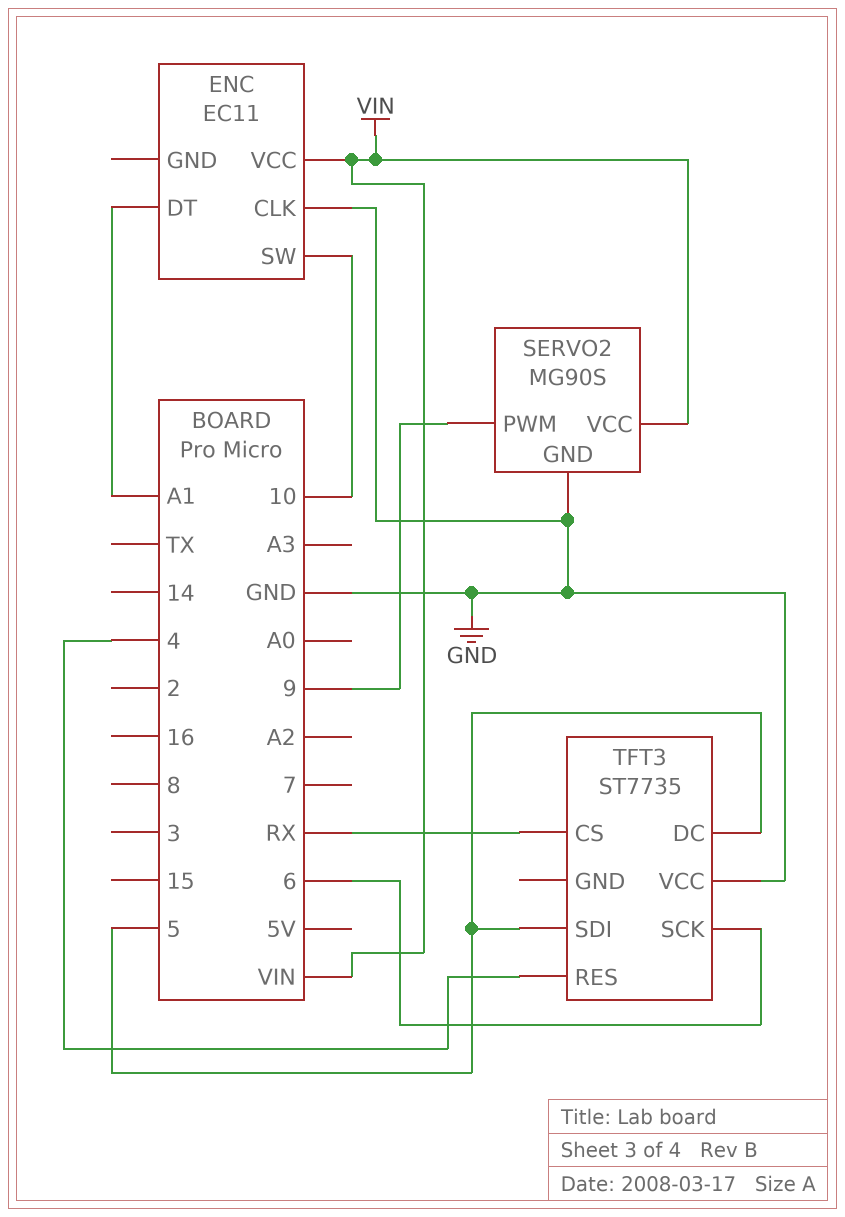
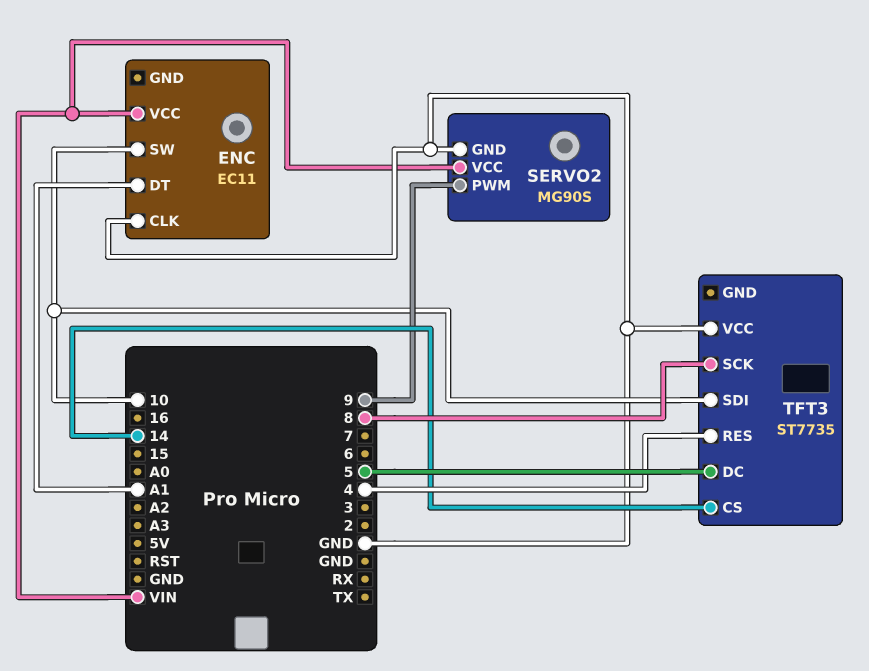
TFT3 pin CS: RX -> 14
TFT3 pin SCK: 6 -> 8
TFT3 pin SDI: 5 -> 10

